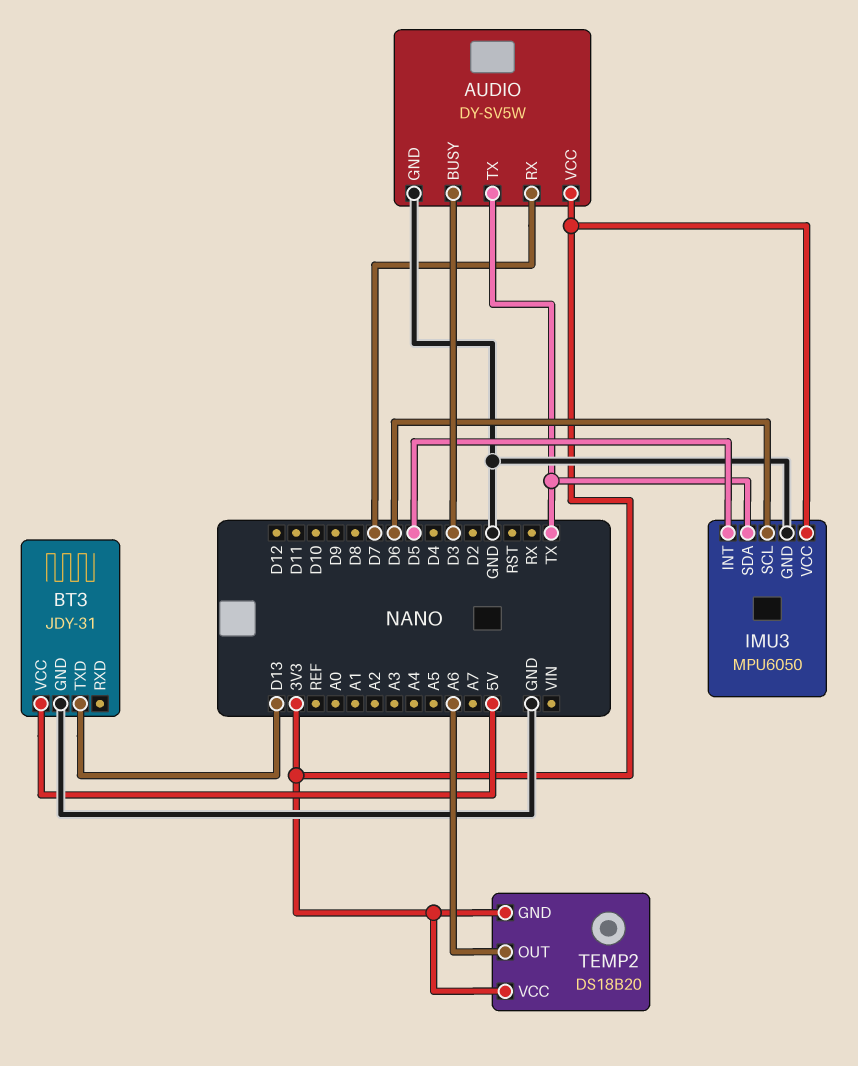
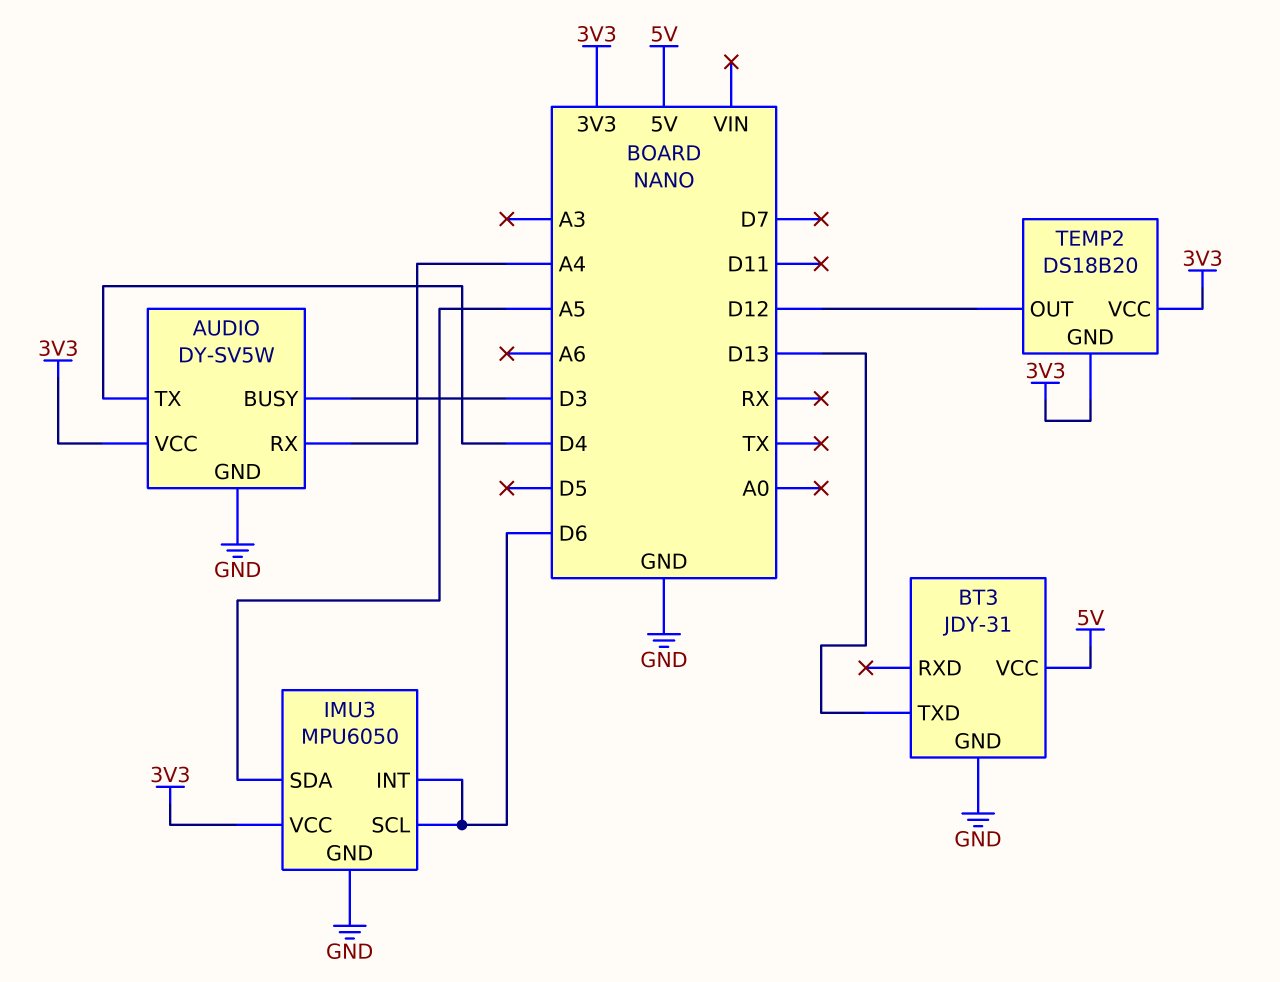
AUDIO pin RX: D7 -> A4
AUDIO pin TX: TX -> D4
IMU3 pin INT: D5 -> D6
IMU3 pin SDA: TX -> A5
TEMP2 pin OUT: A6 -> D12

